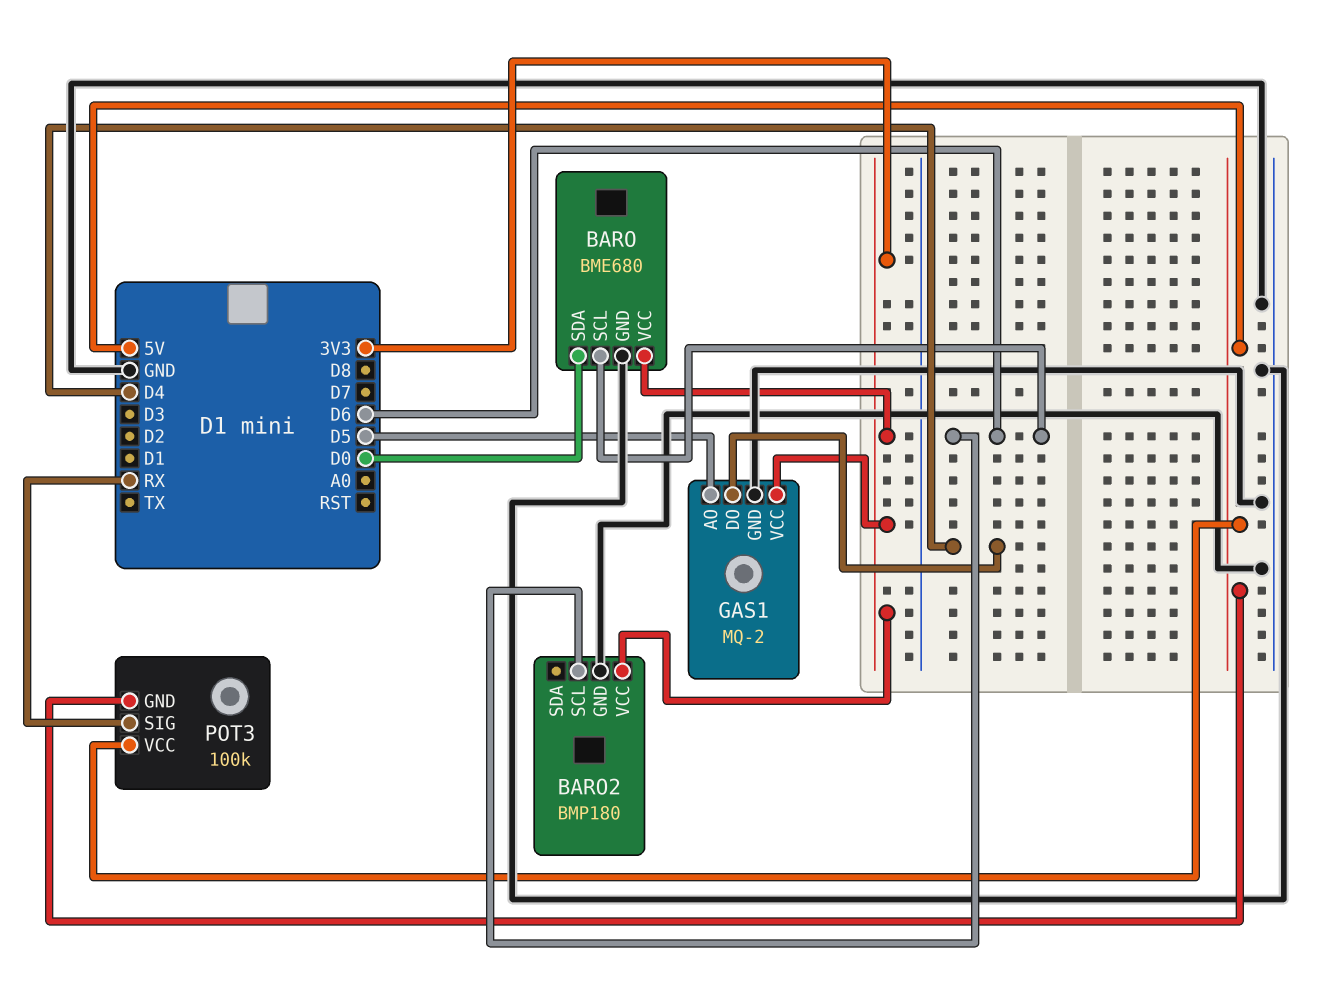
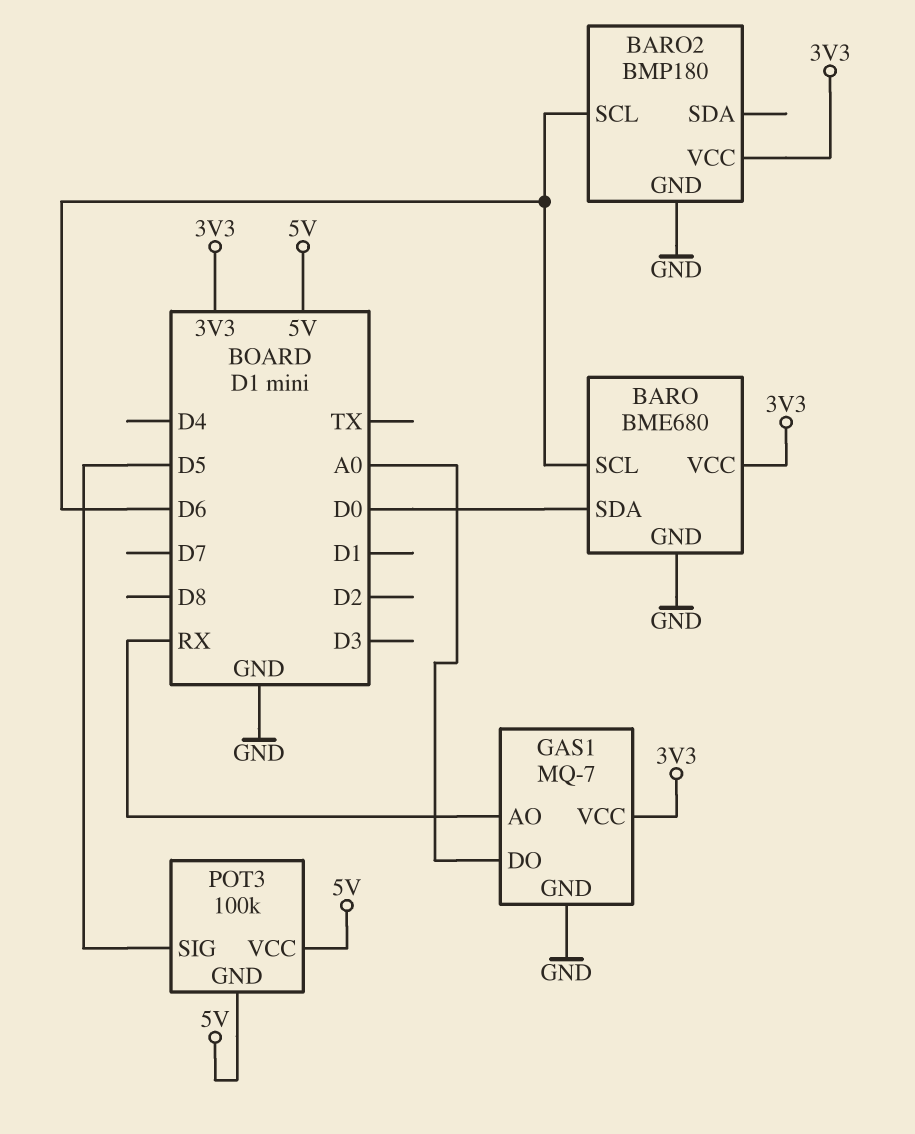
GAS1: MQ-2 -> MQ-7
GAS1 pin AO: D5 -> RX
GAS1 pin DO: D4 -> A0
POT3 pin SIG: RX -> D5

